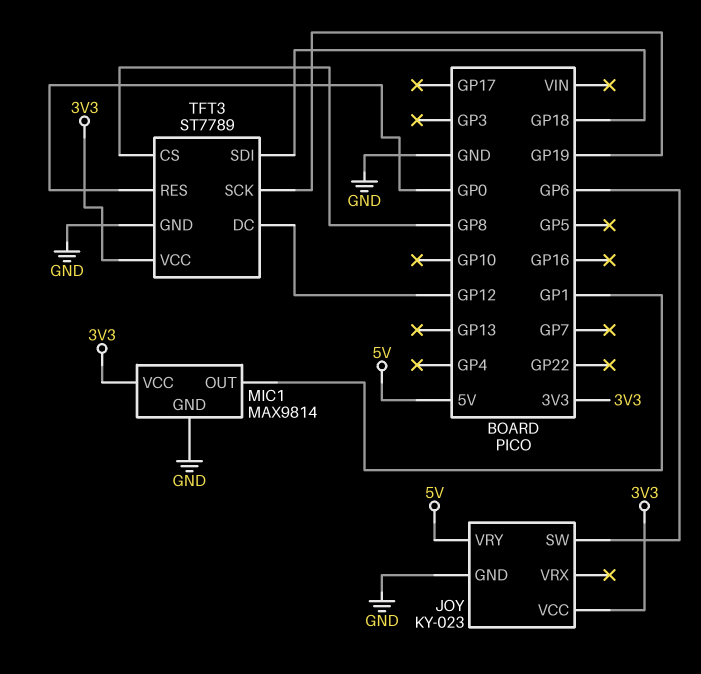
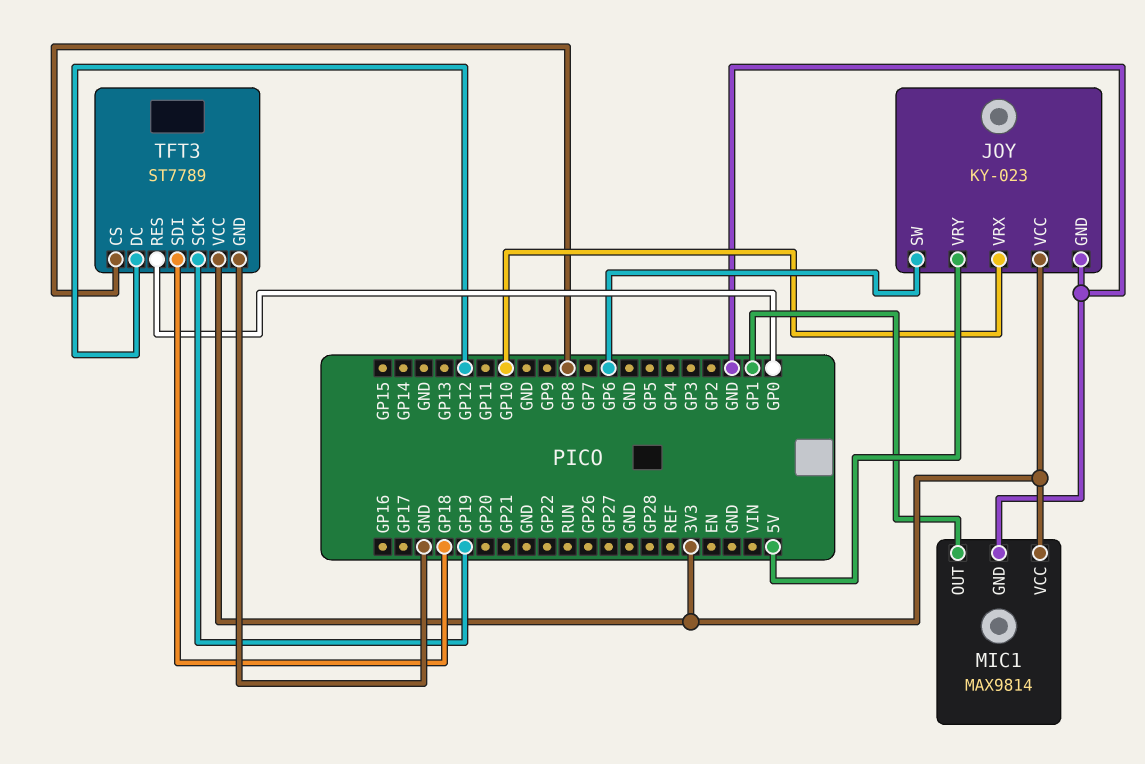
JOY pin VRX: none -> GP10

